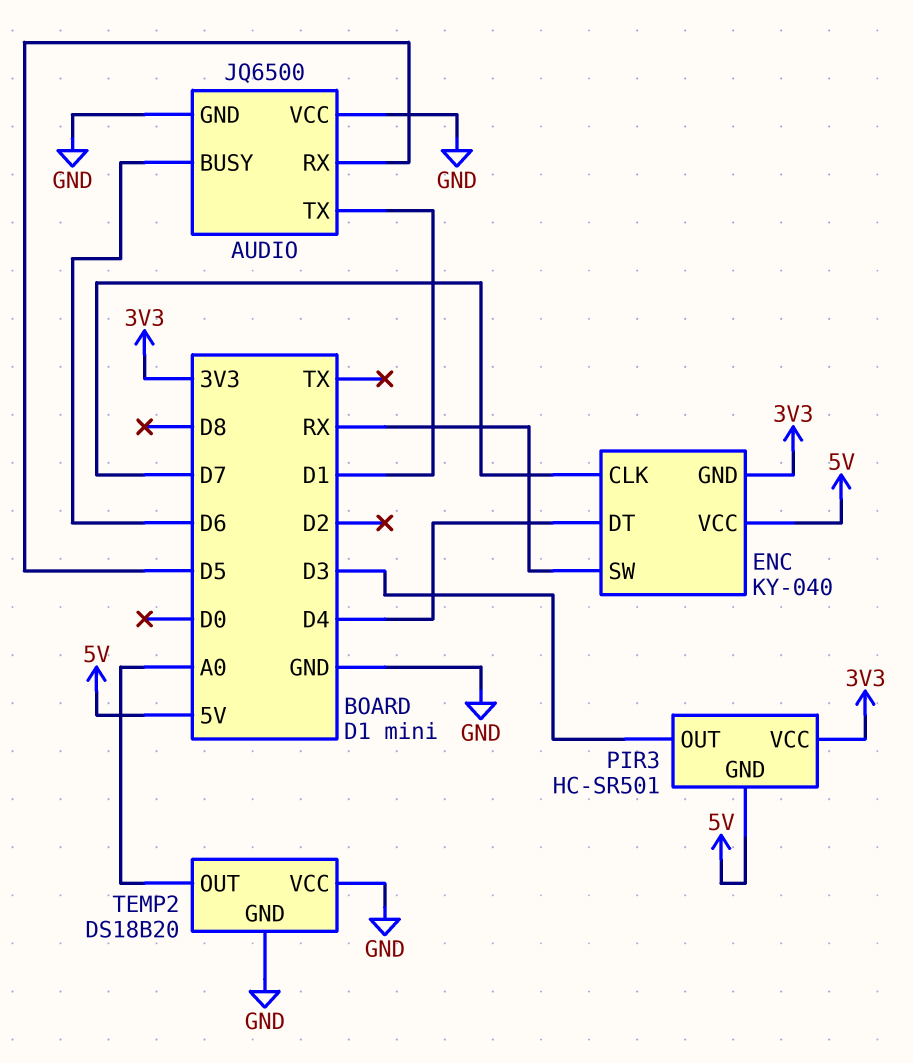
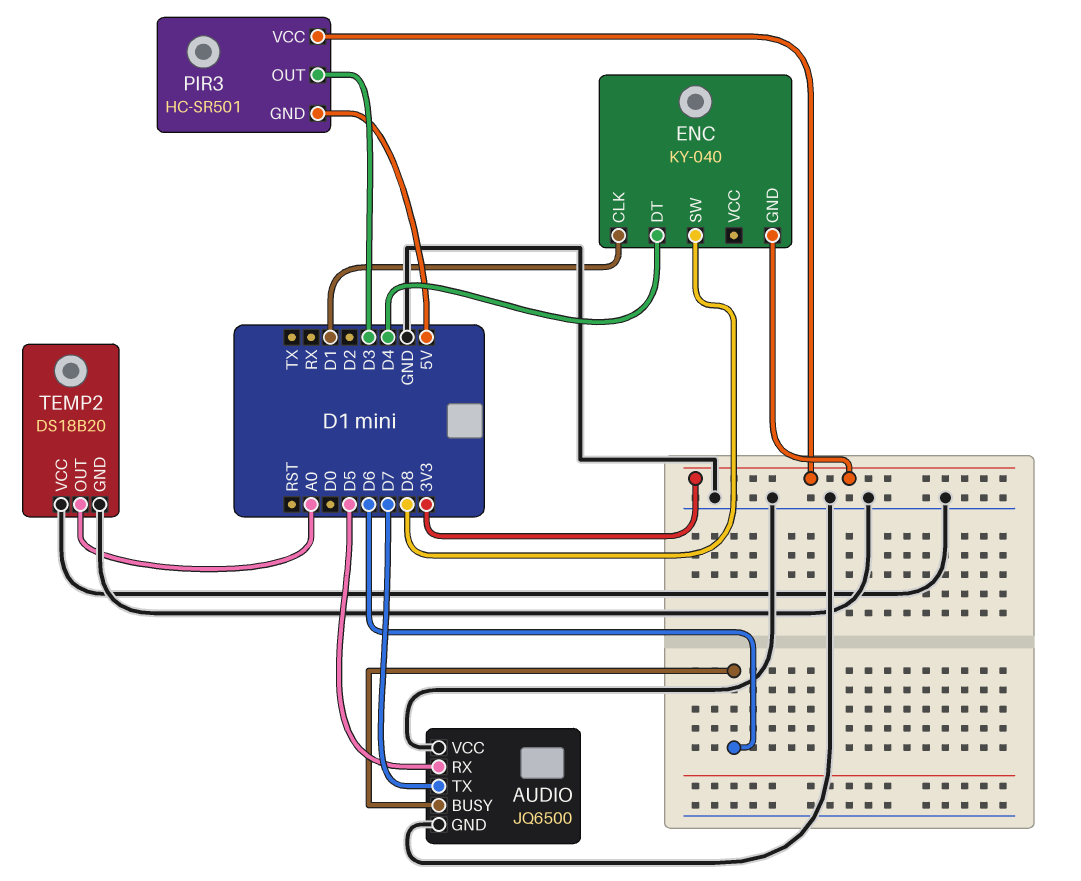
AUDIO pin TX: D1 -> D7
ENC pin CLK: D7 -> D1
ENC pin SW: RX -> D8
ENC pin VCC: 5V -> none

